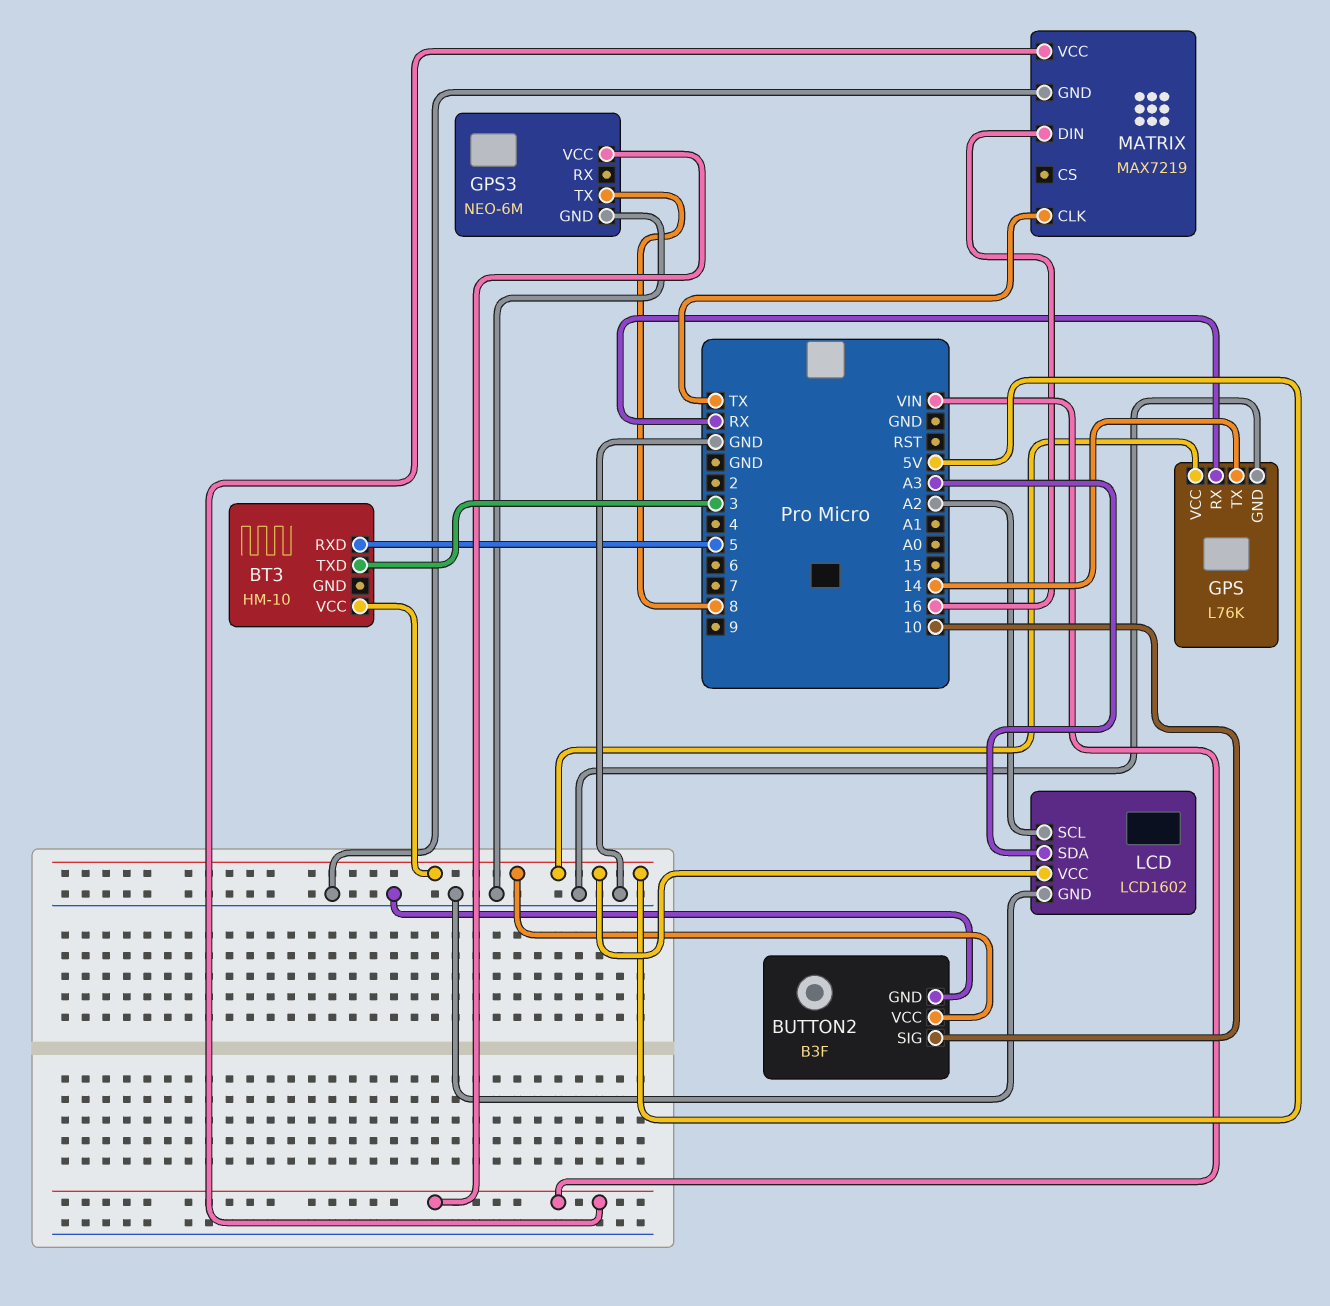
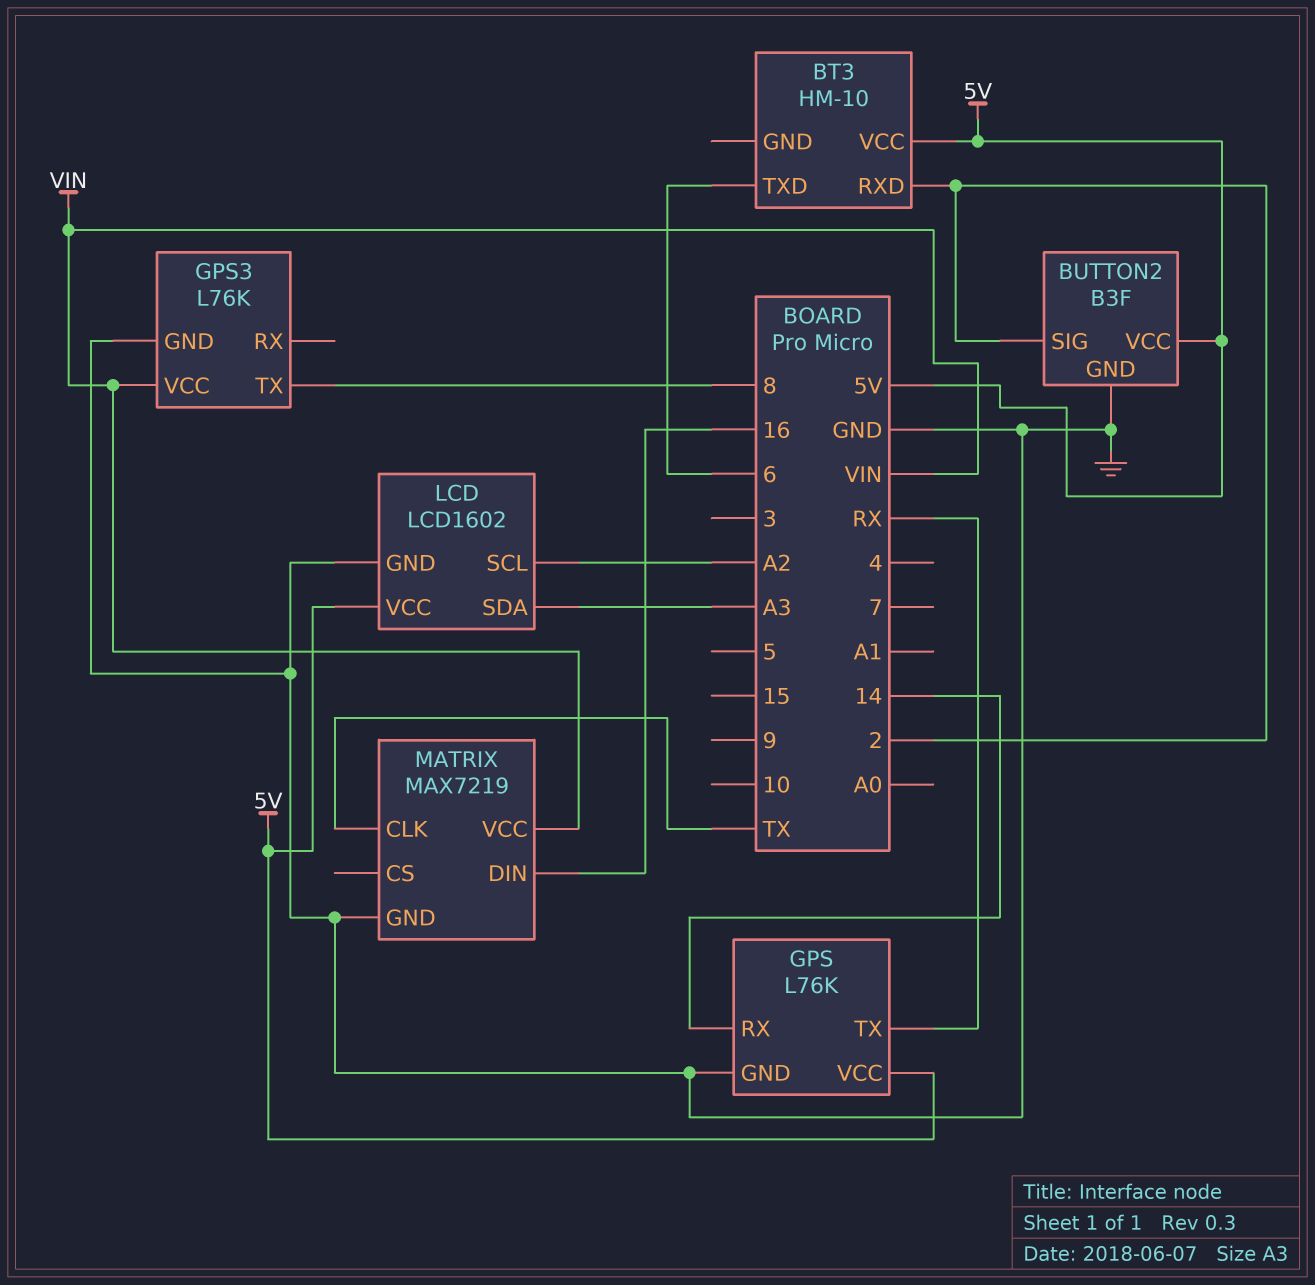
BT3 pin RXD: 5 -> 2
BT3 pin TXD: 3 -> 6
BUTTON2 pin SIG: 10 -> 2
GPS pin RX: RX -> 14
GPS pin TX: 14 -> RX
GPS3: NEO-6M -> L76K

